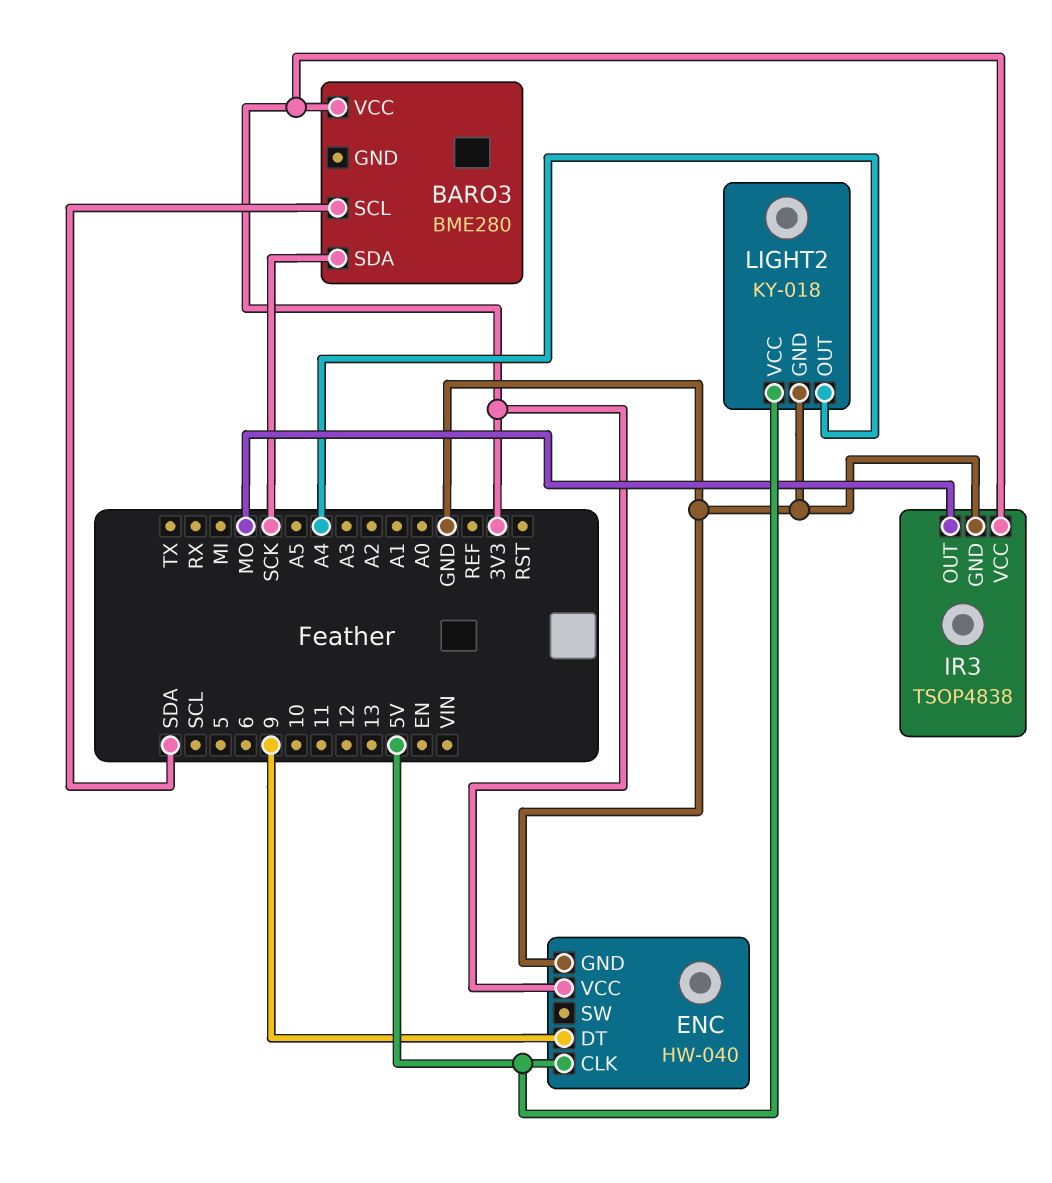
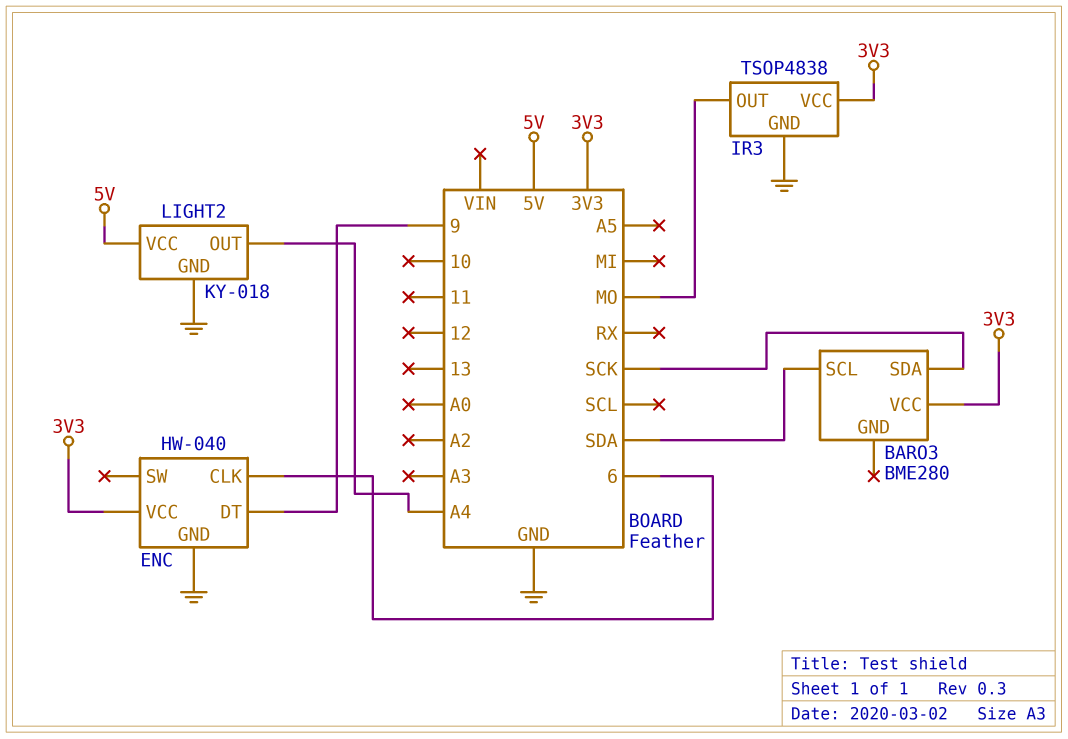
ENC pin CLK: 5V -> 6

